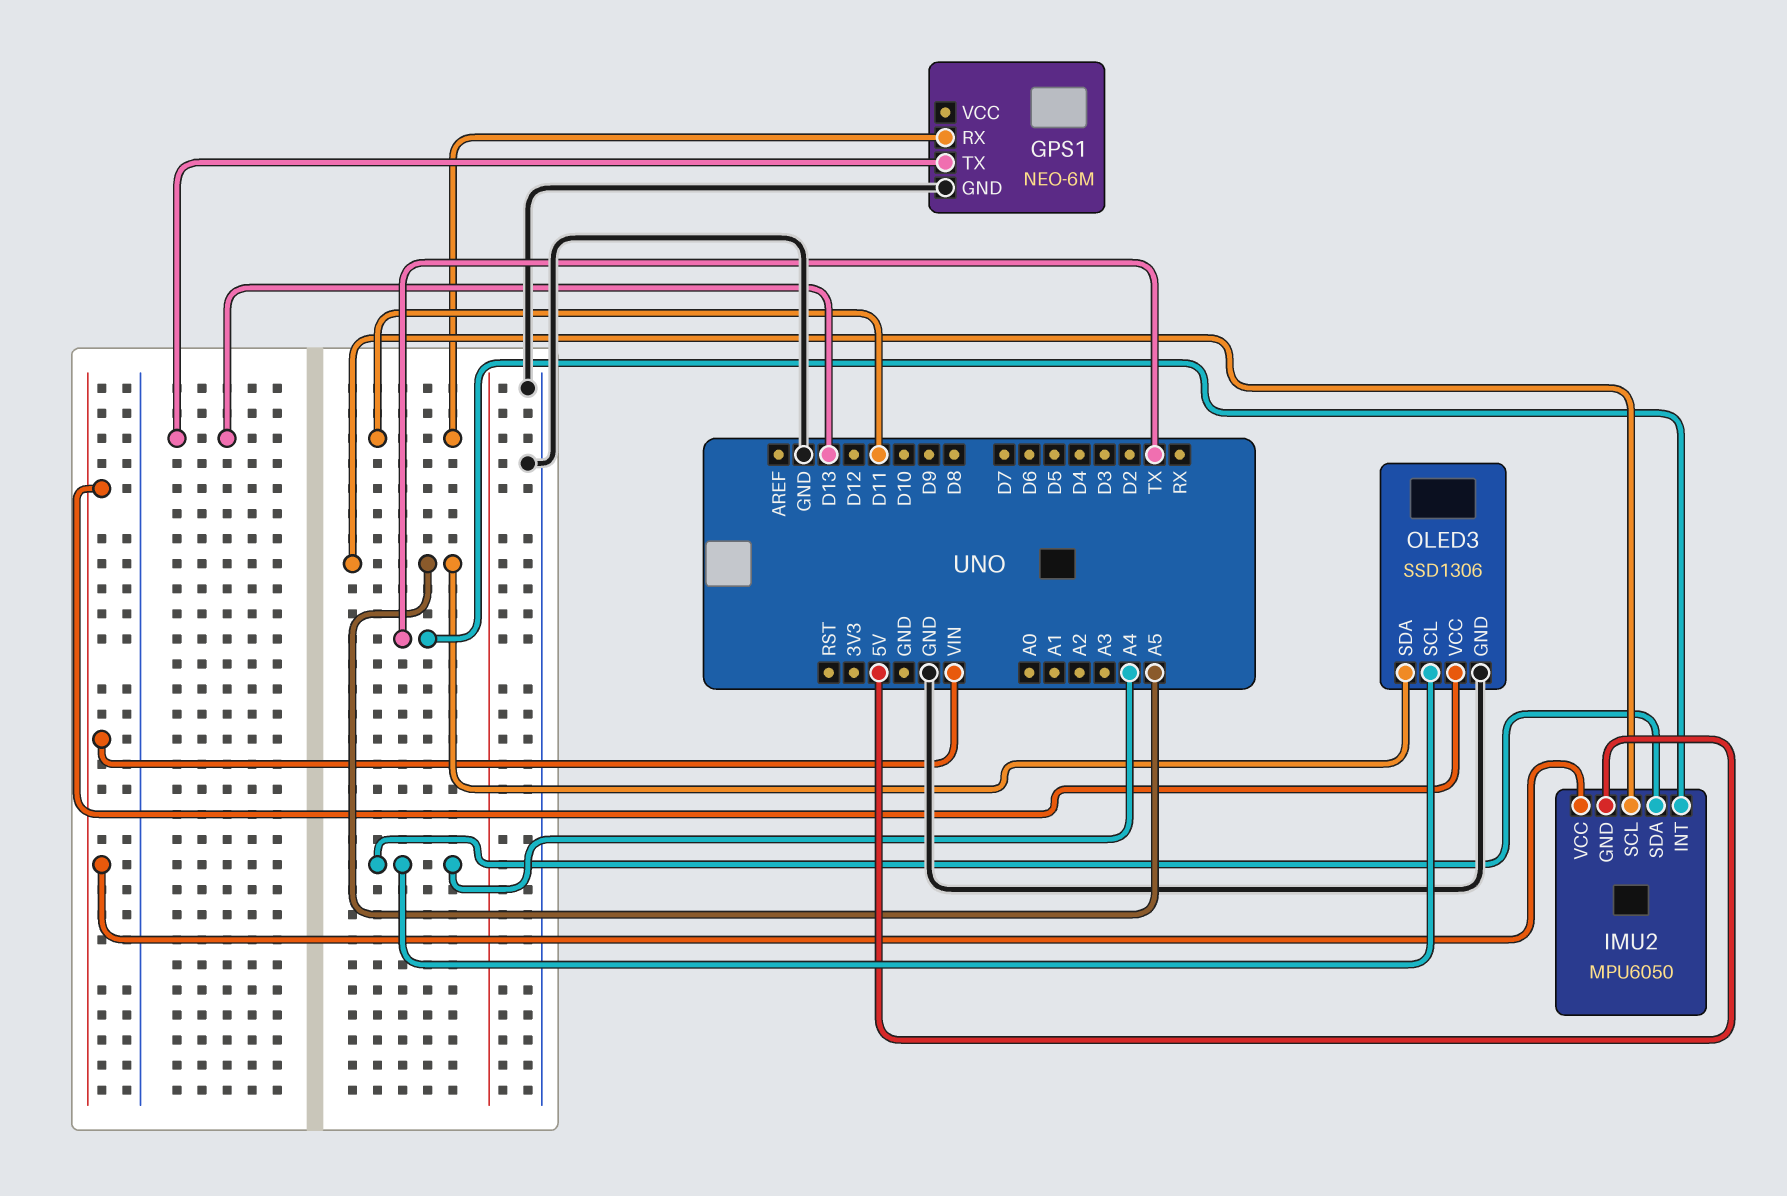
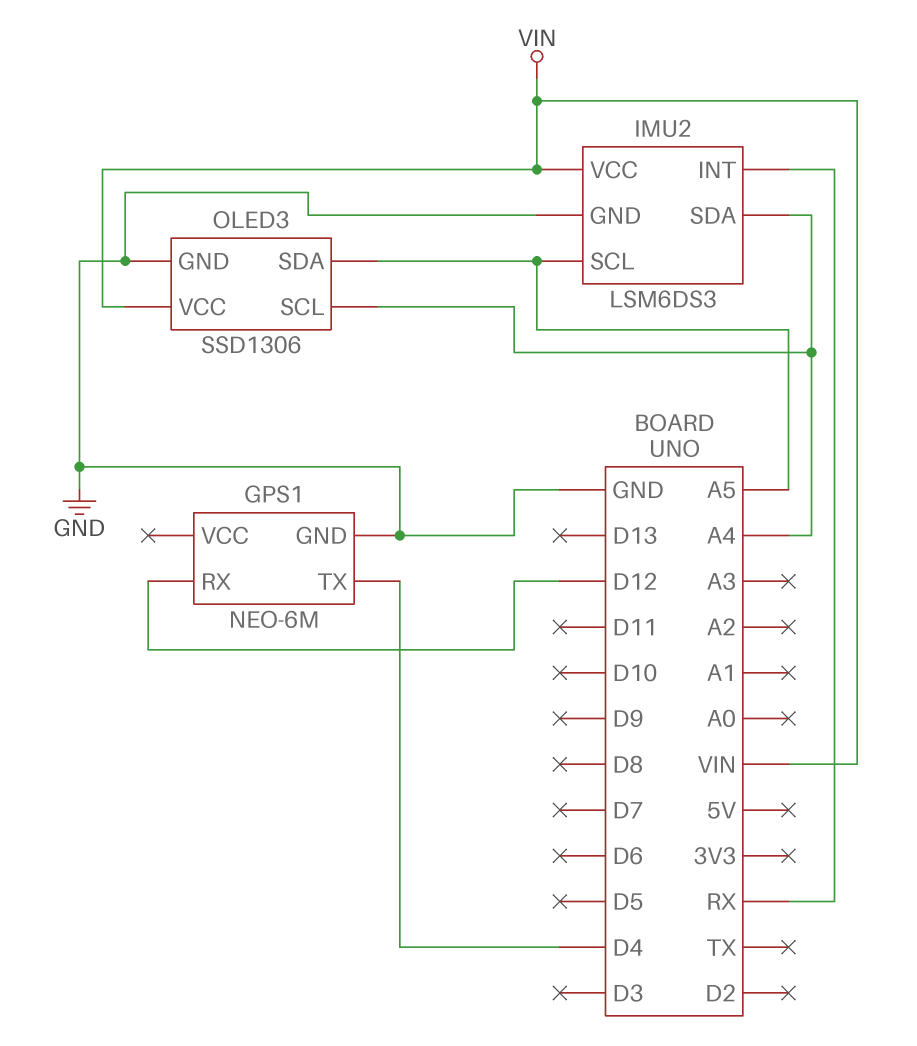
GPS1 pin RX: D11 -> D12
GPS1 pin TX: D13 -> D4
IMU2: MPU6050 -> LSM6DS3
IMU2 pin GND: 5V -> GND
IMU2 pin INT: TX -> RX

